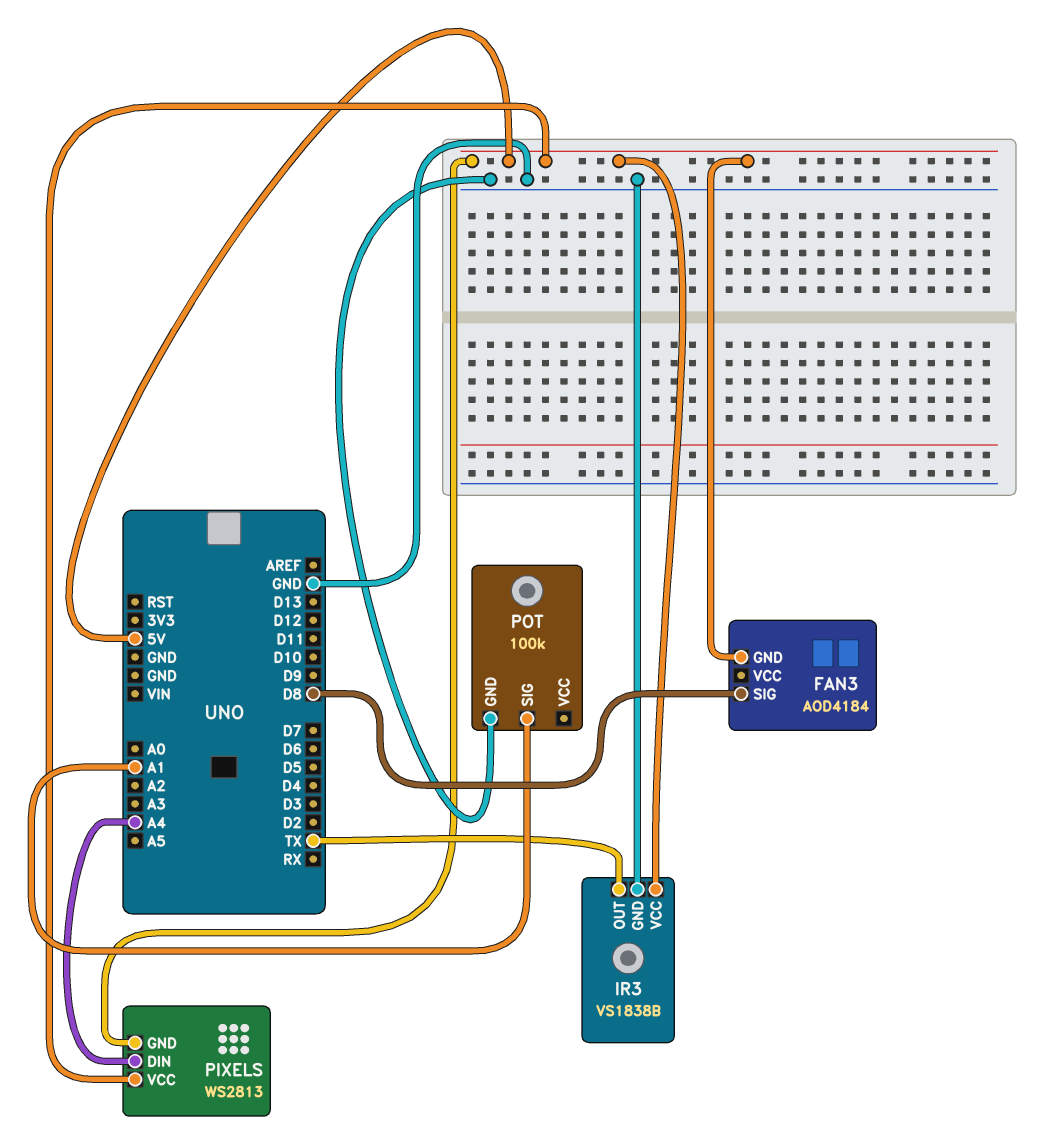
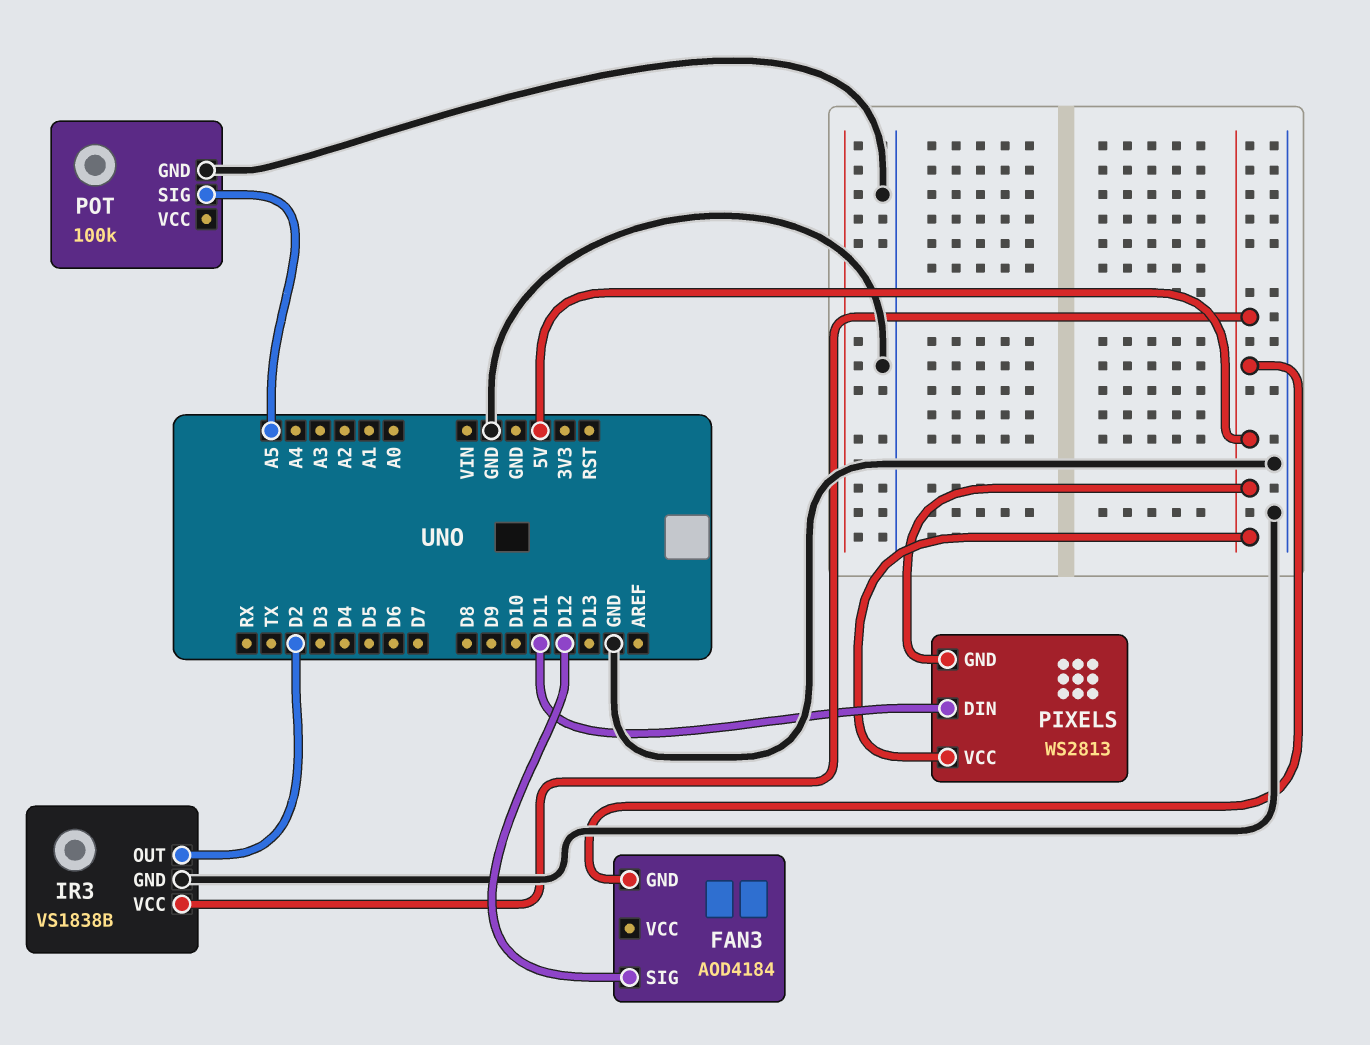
FAN3 pin SIG: D8 -> D12
IR3 pin OUT: TX -> D2
PIXELS pin DIN: A4 -> D11
POT pin SIG: A1 -> A5

